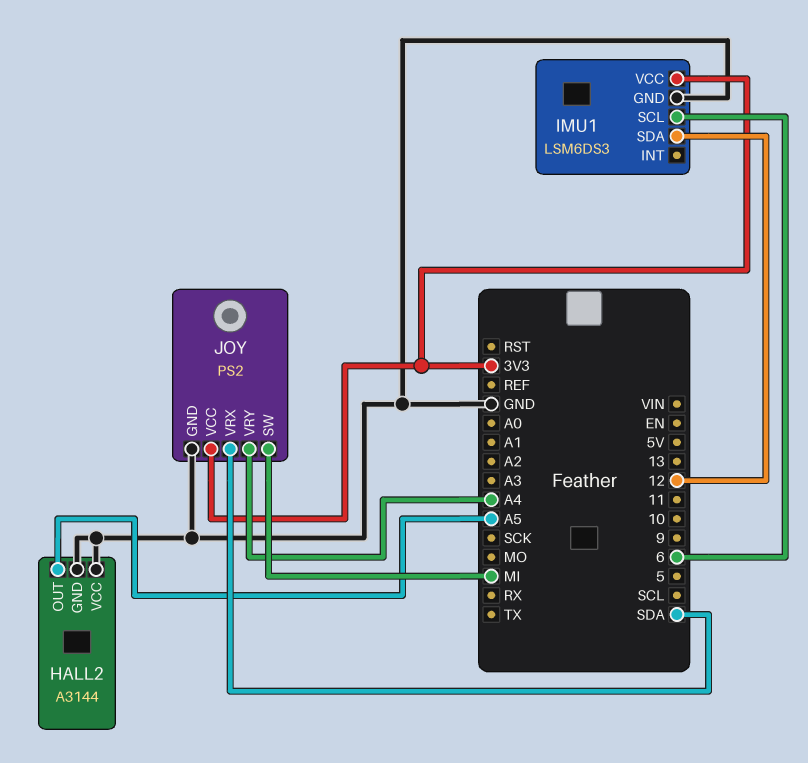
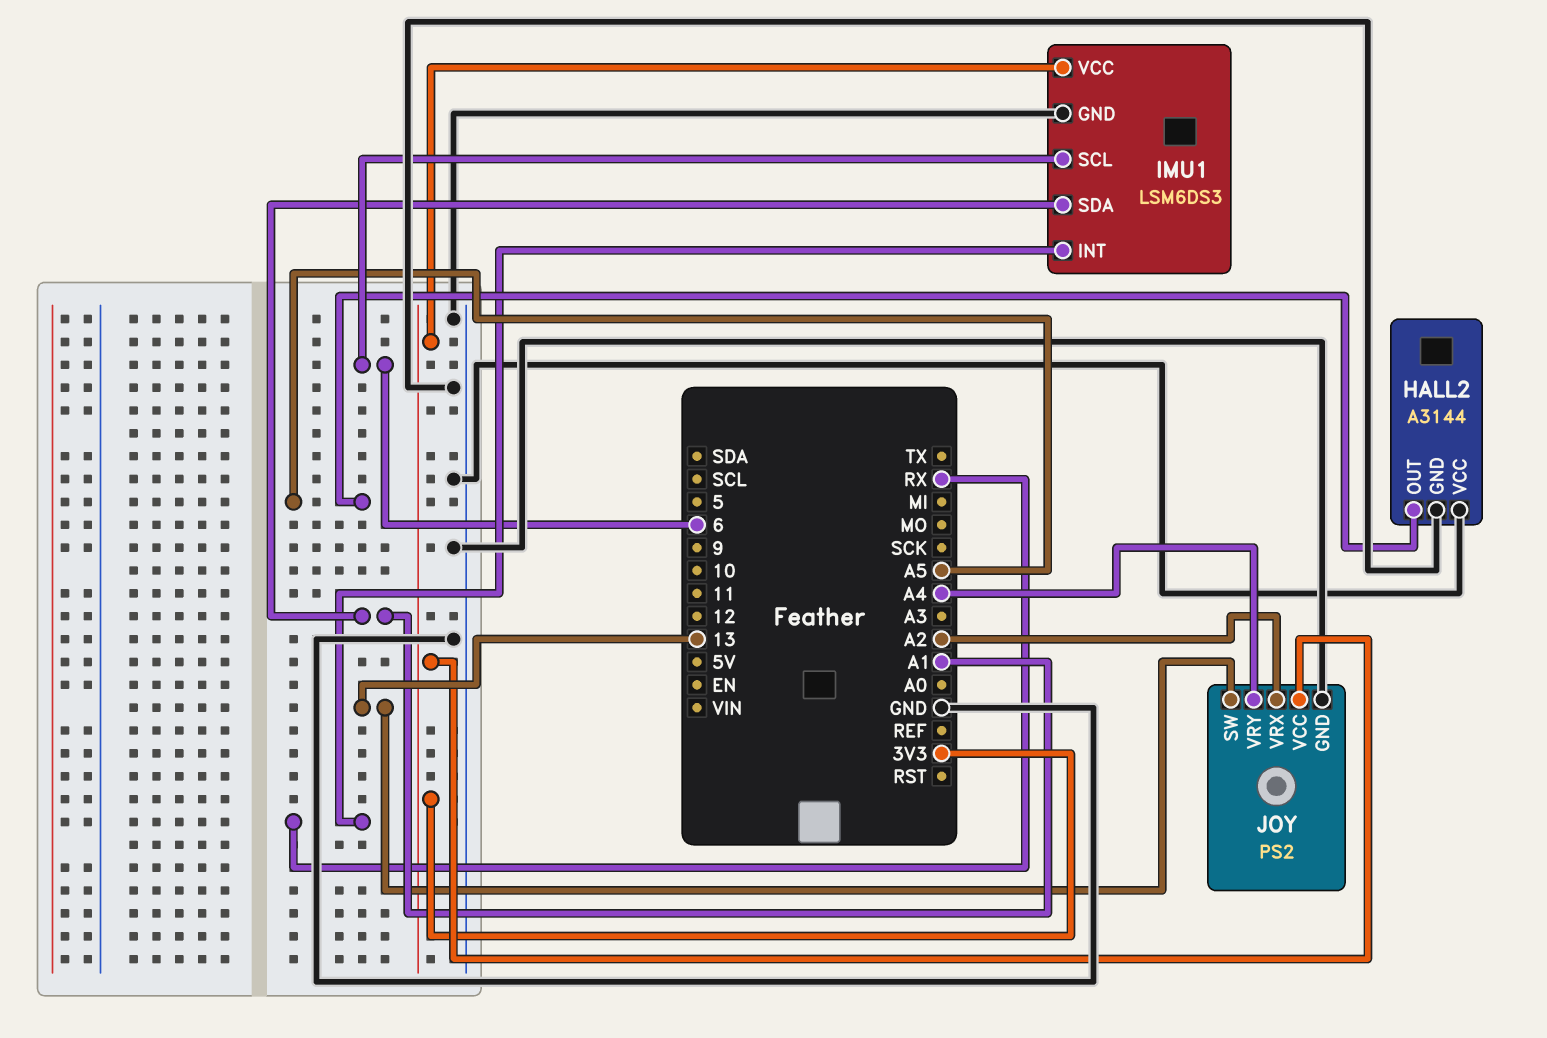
IMU1 pin INT: none -> RX
IMU1 pin SDA: 12 -> A1
JOY pin SW: MI -> 13
JOY pin VRX: SDA -> A2

